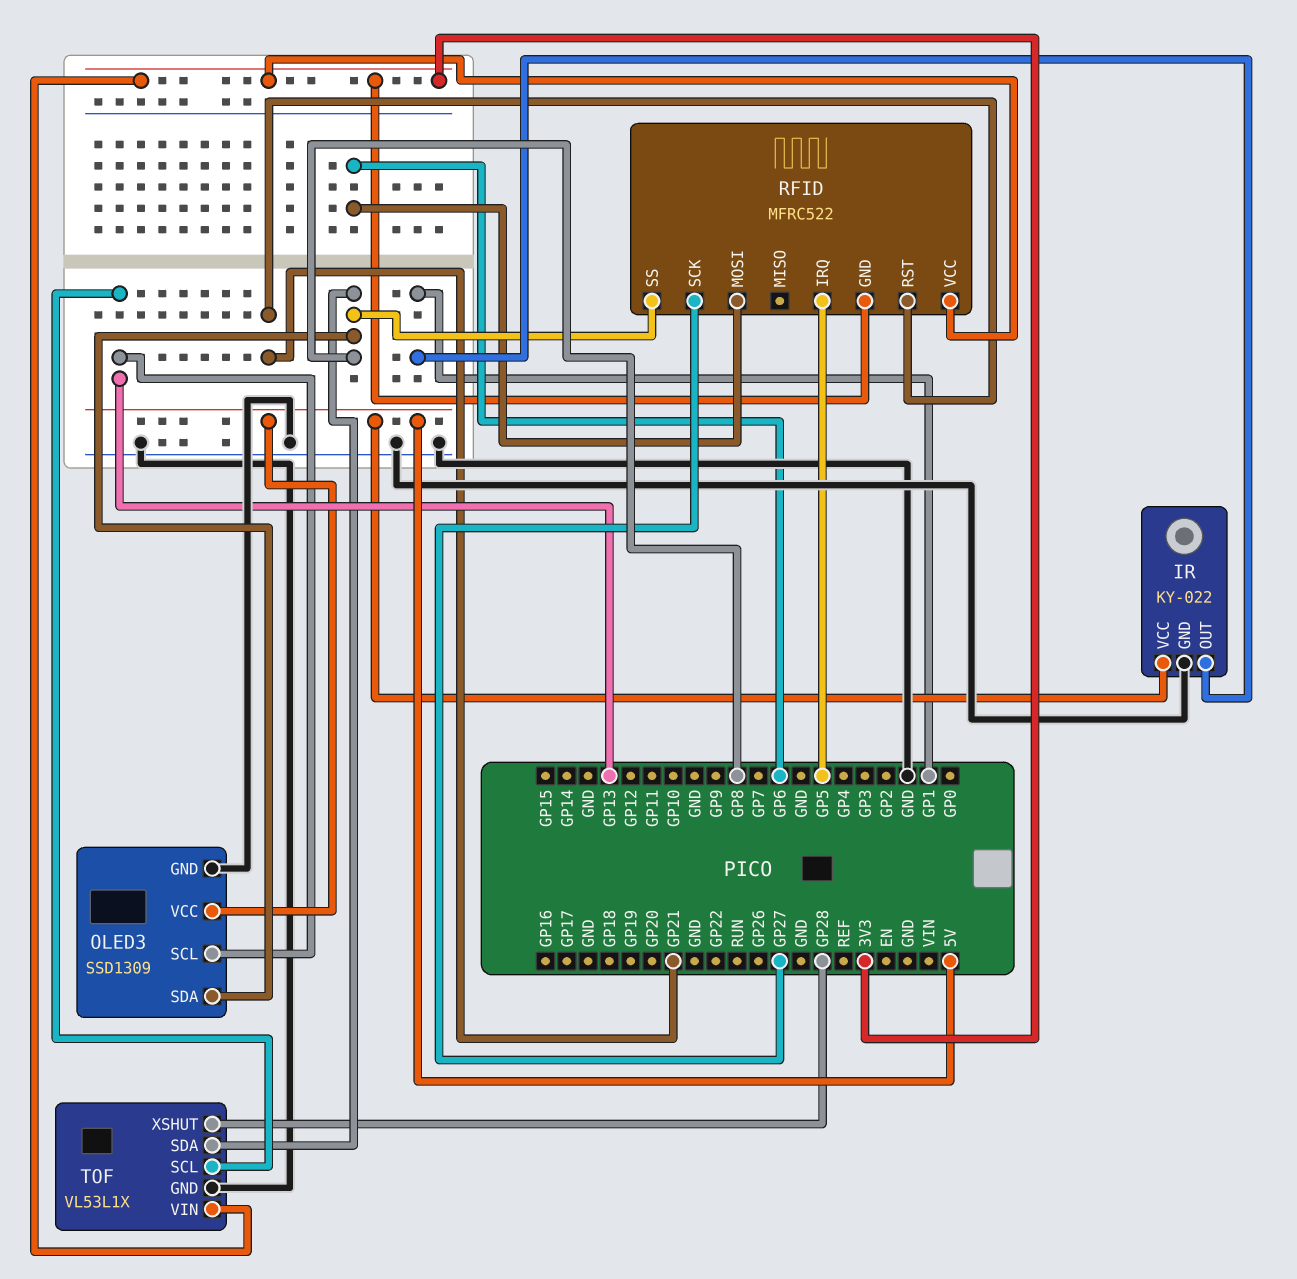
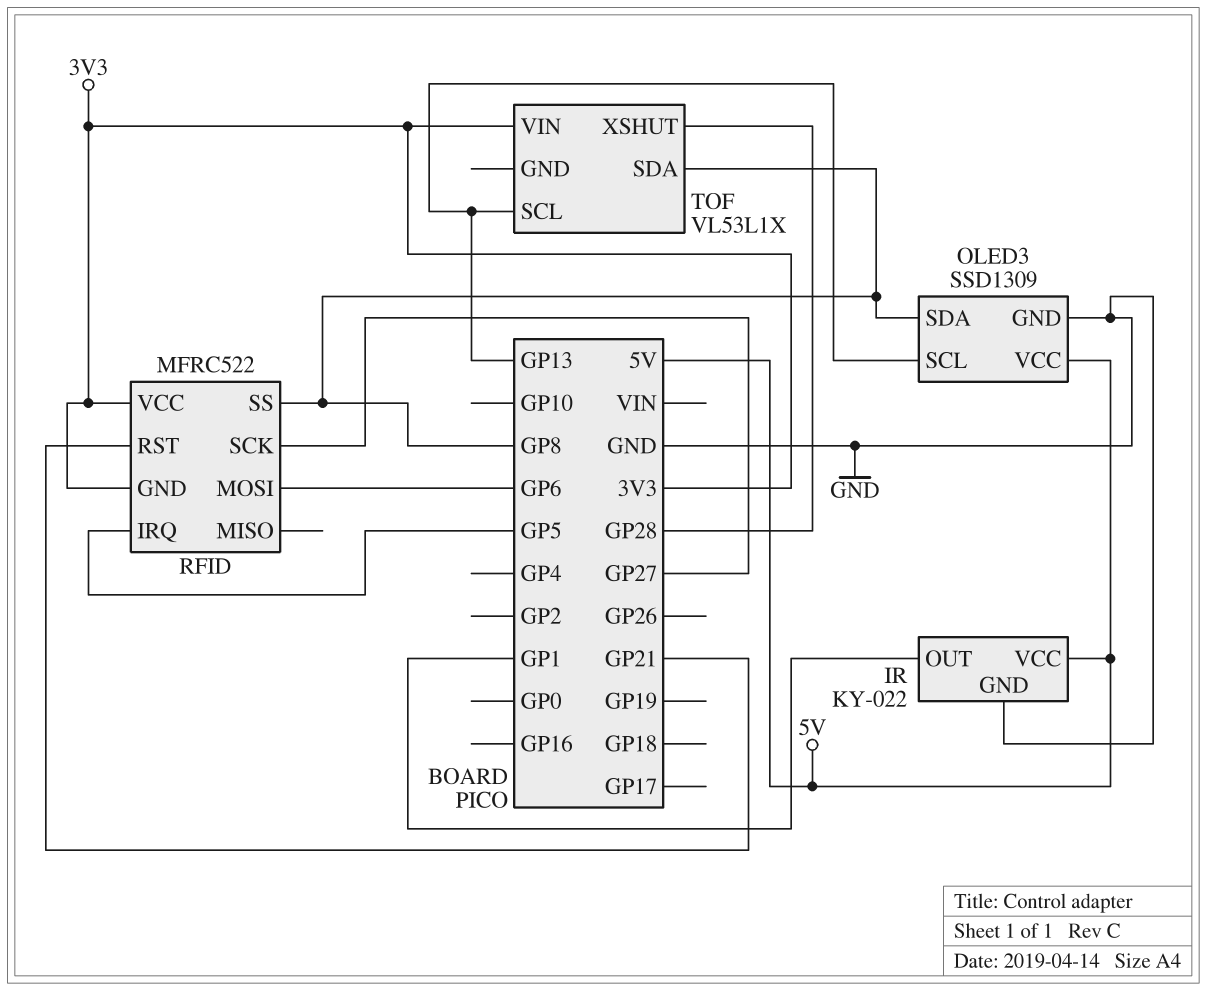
TOF pin GND: GND -> none

